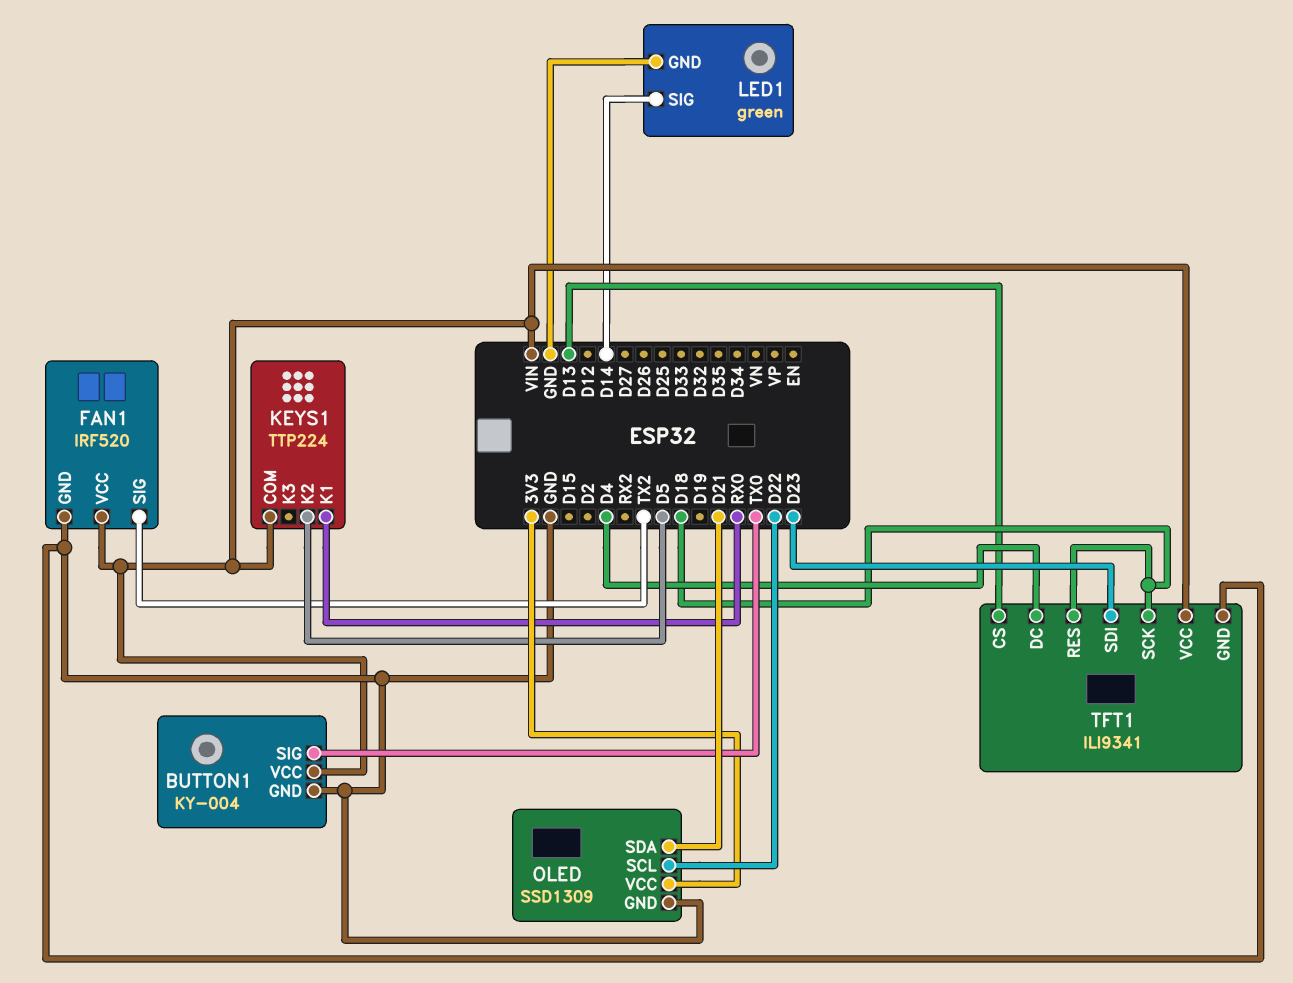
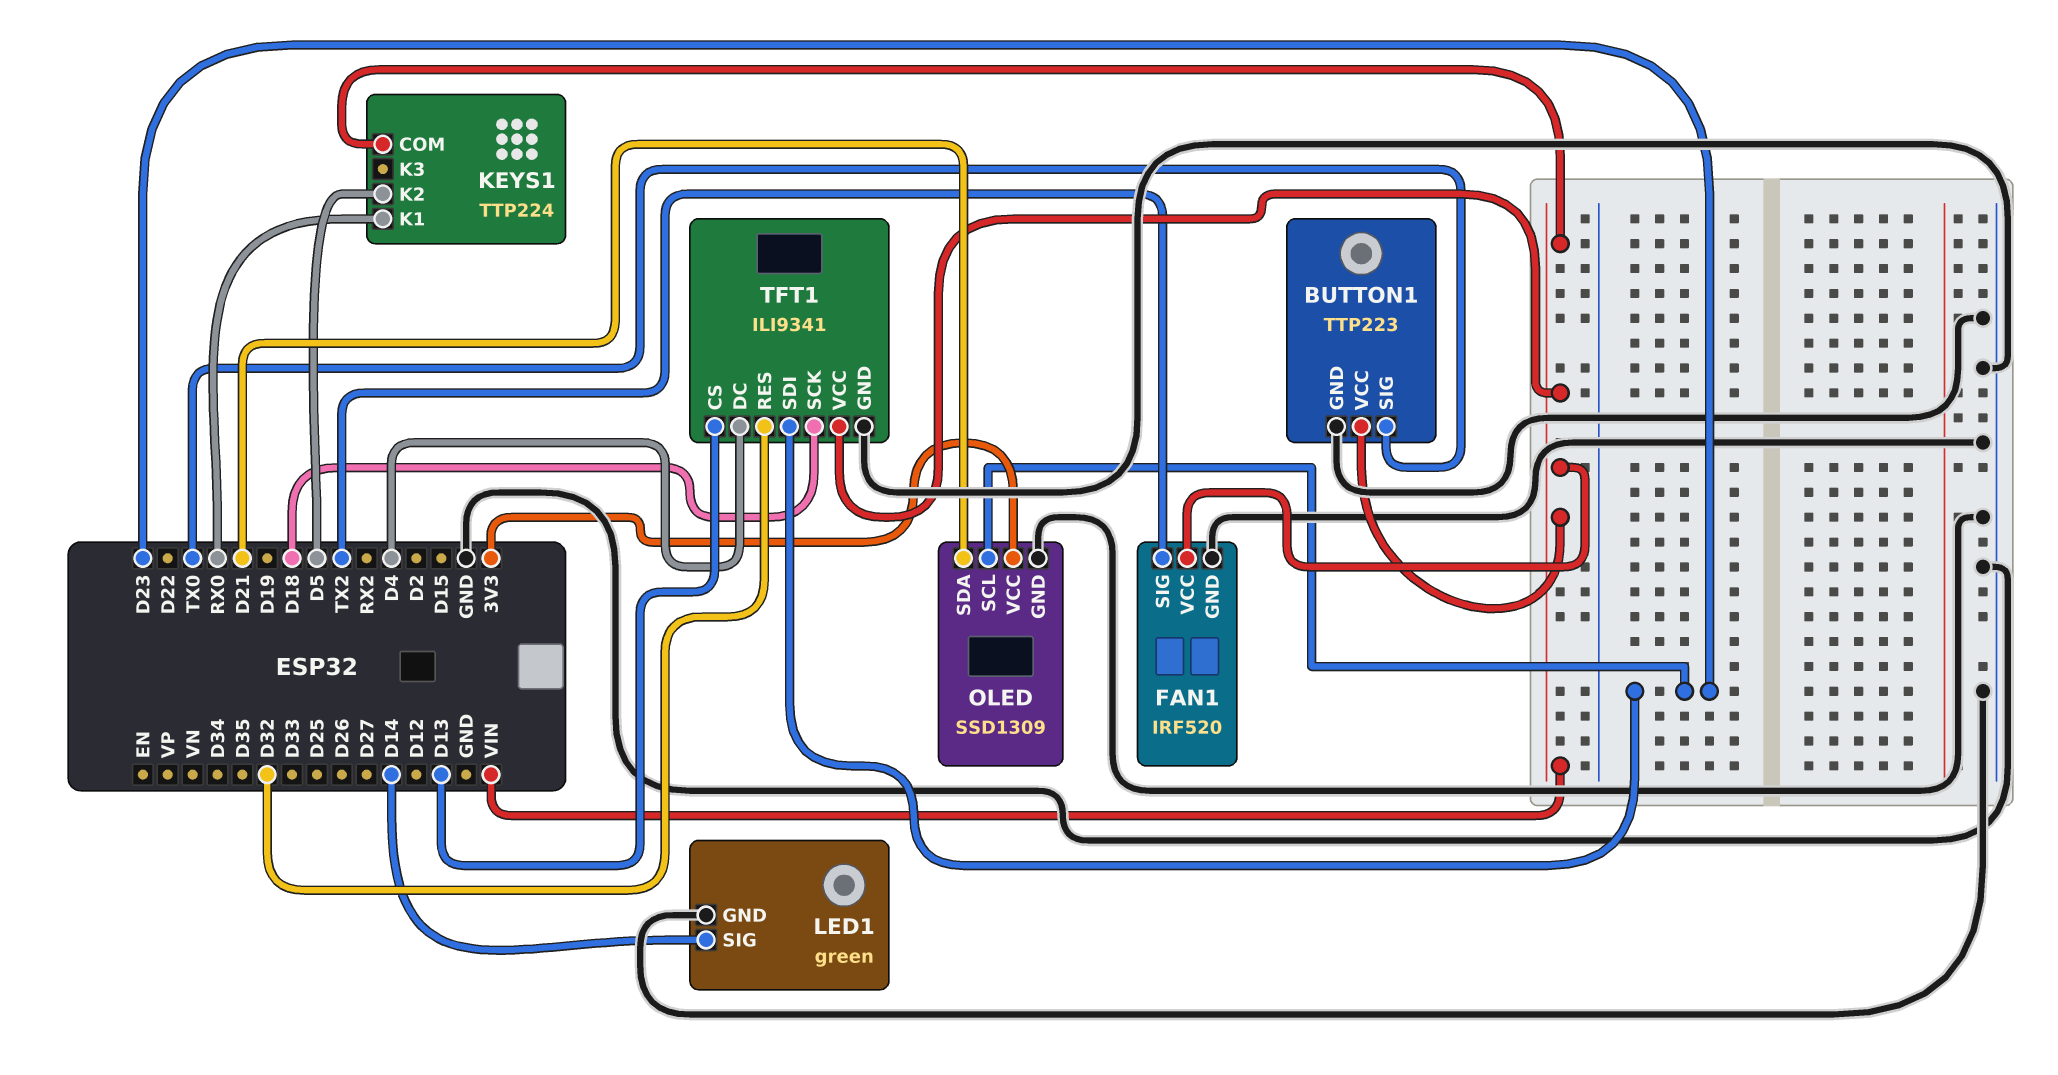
BUTTON1: KY-004 -> TTP223
OLED pin SCL: D22 -> D23
TFT1 pin RES: D18 -> D32

